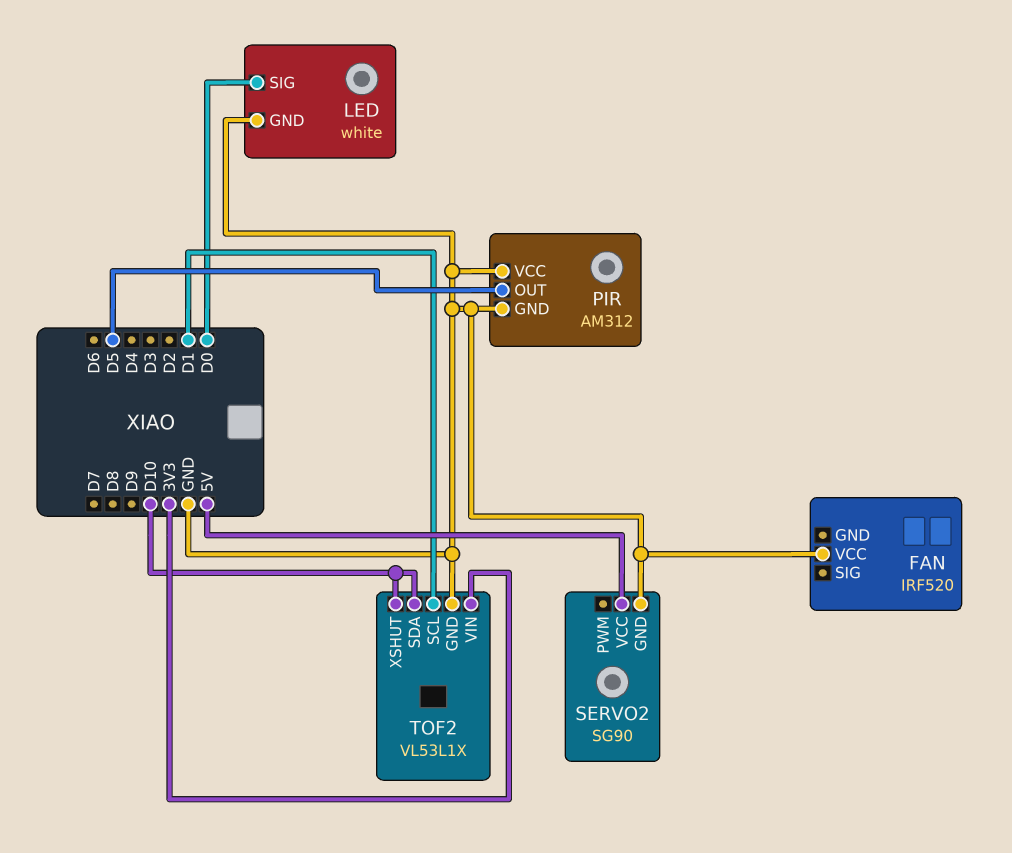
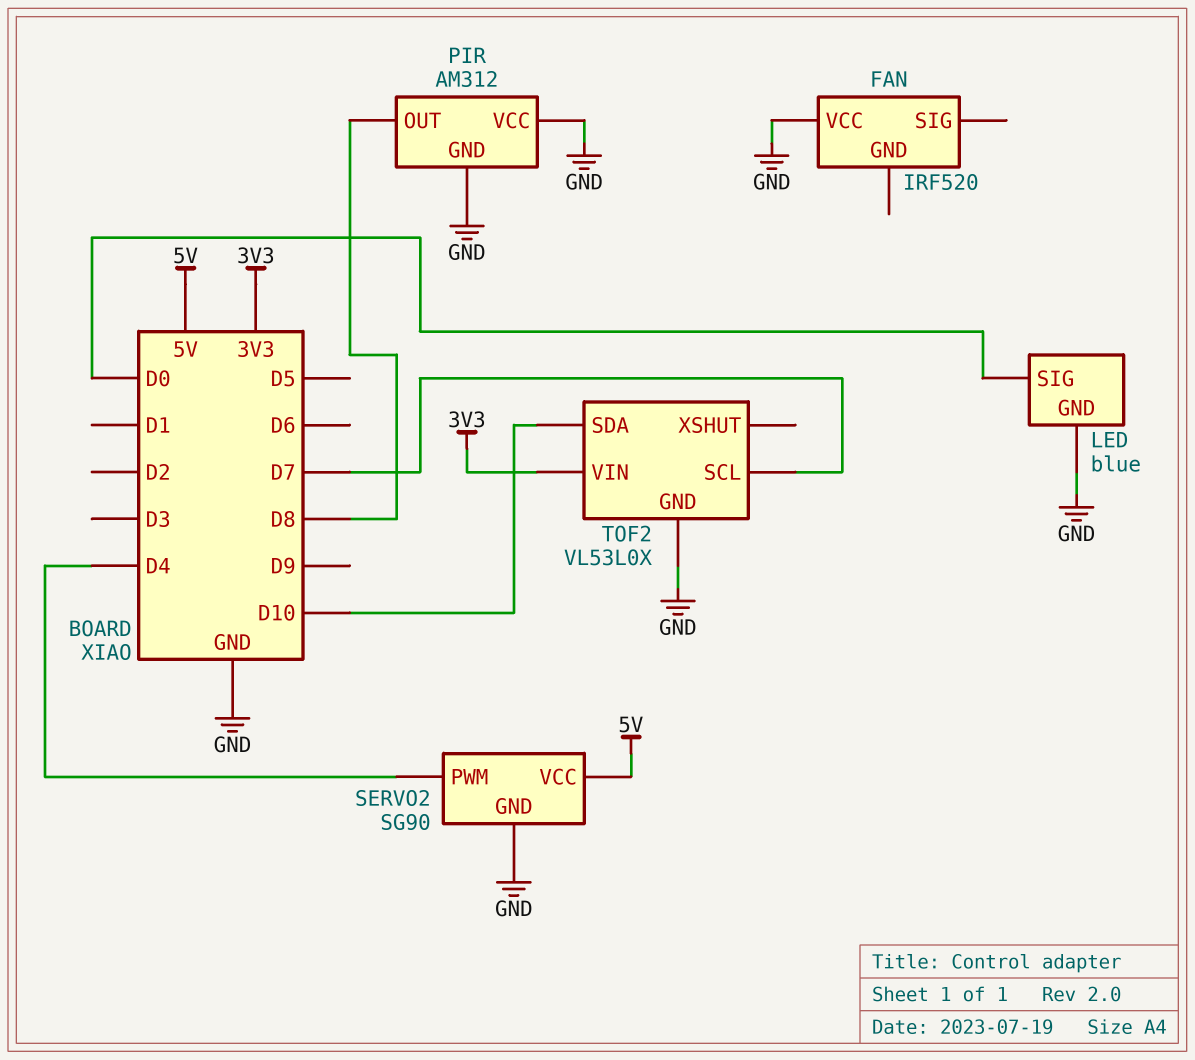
LED: white -> blue
PIR pin OUT: D5 -> D8
SERVO2 pin PWM: none -> D4
TOF2: VL53L1X -> VL53L0X
TOF2 pin SCL: D1 -> D7
TOF2 pin XSHUT: D10 -> none

